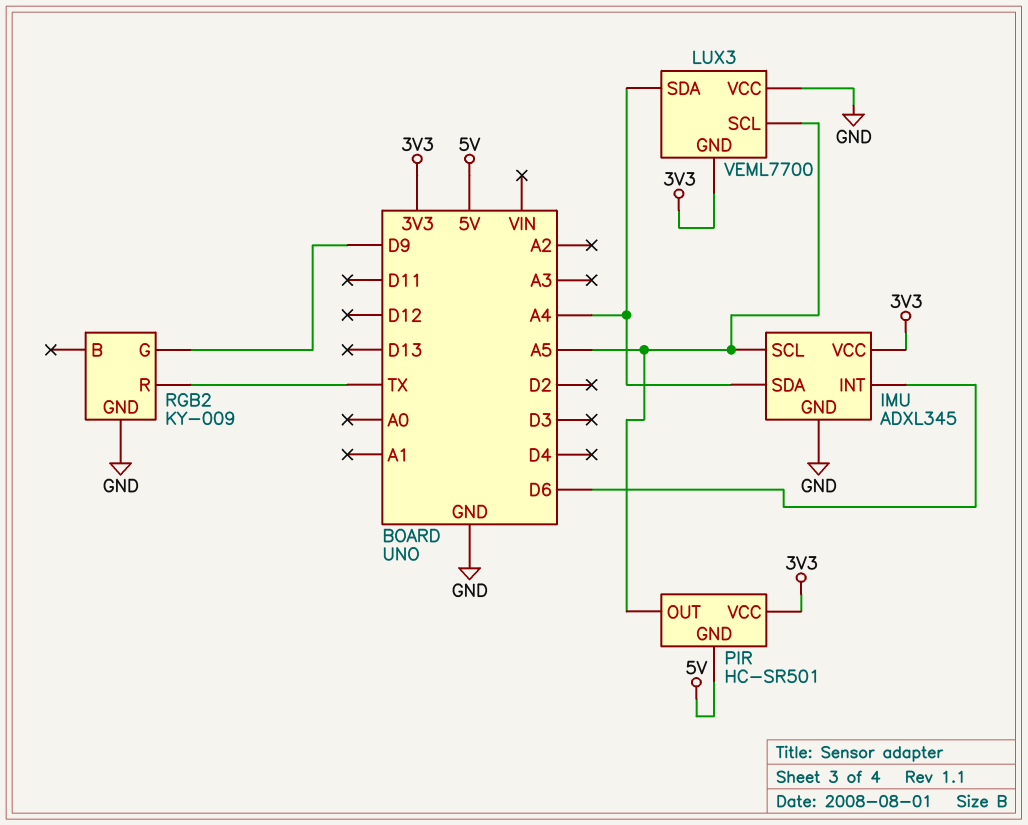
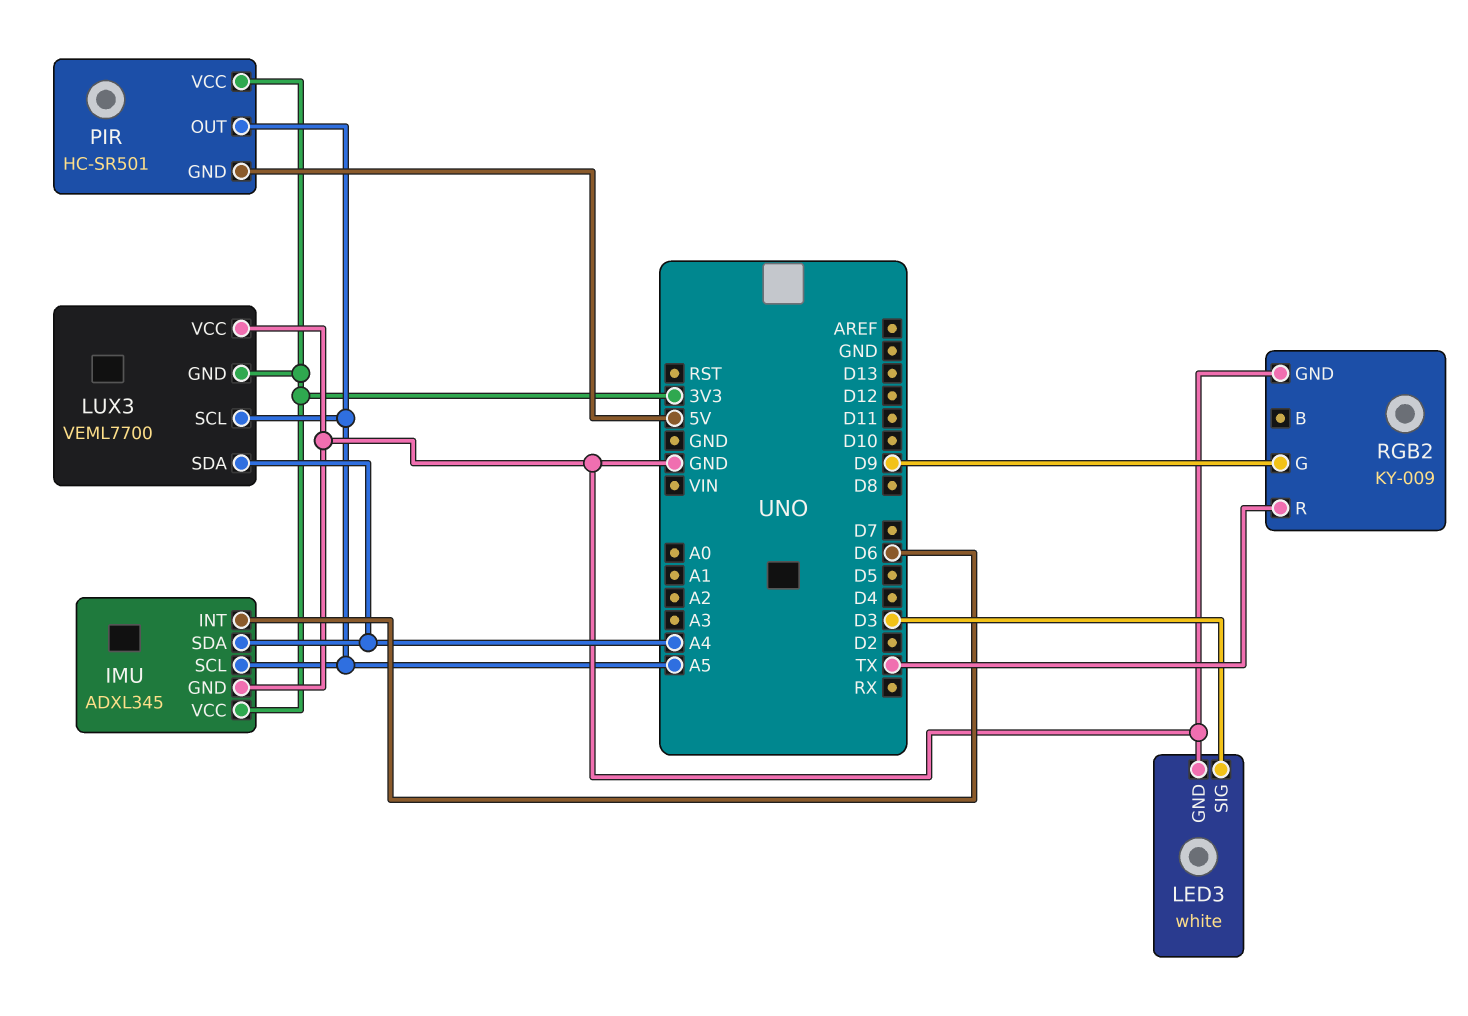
LED3: none -> white
LED3 pin GND: none -> GND
LED3 pin SIG: none -> D3

